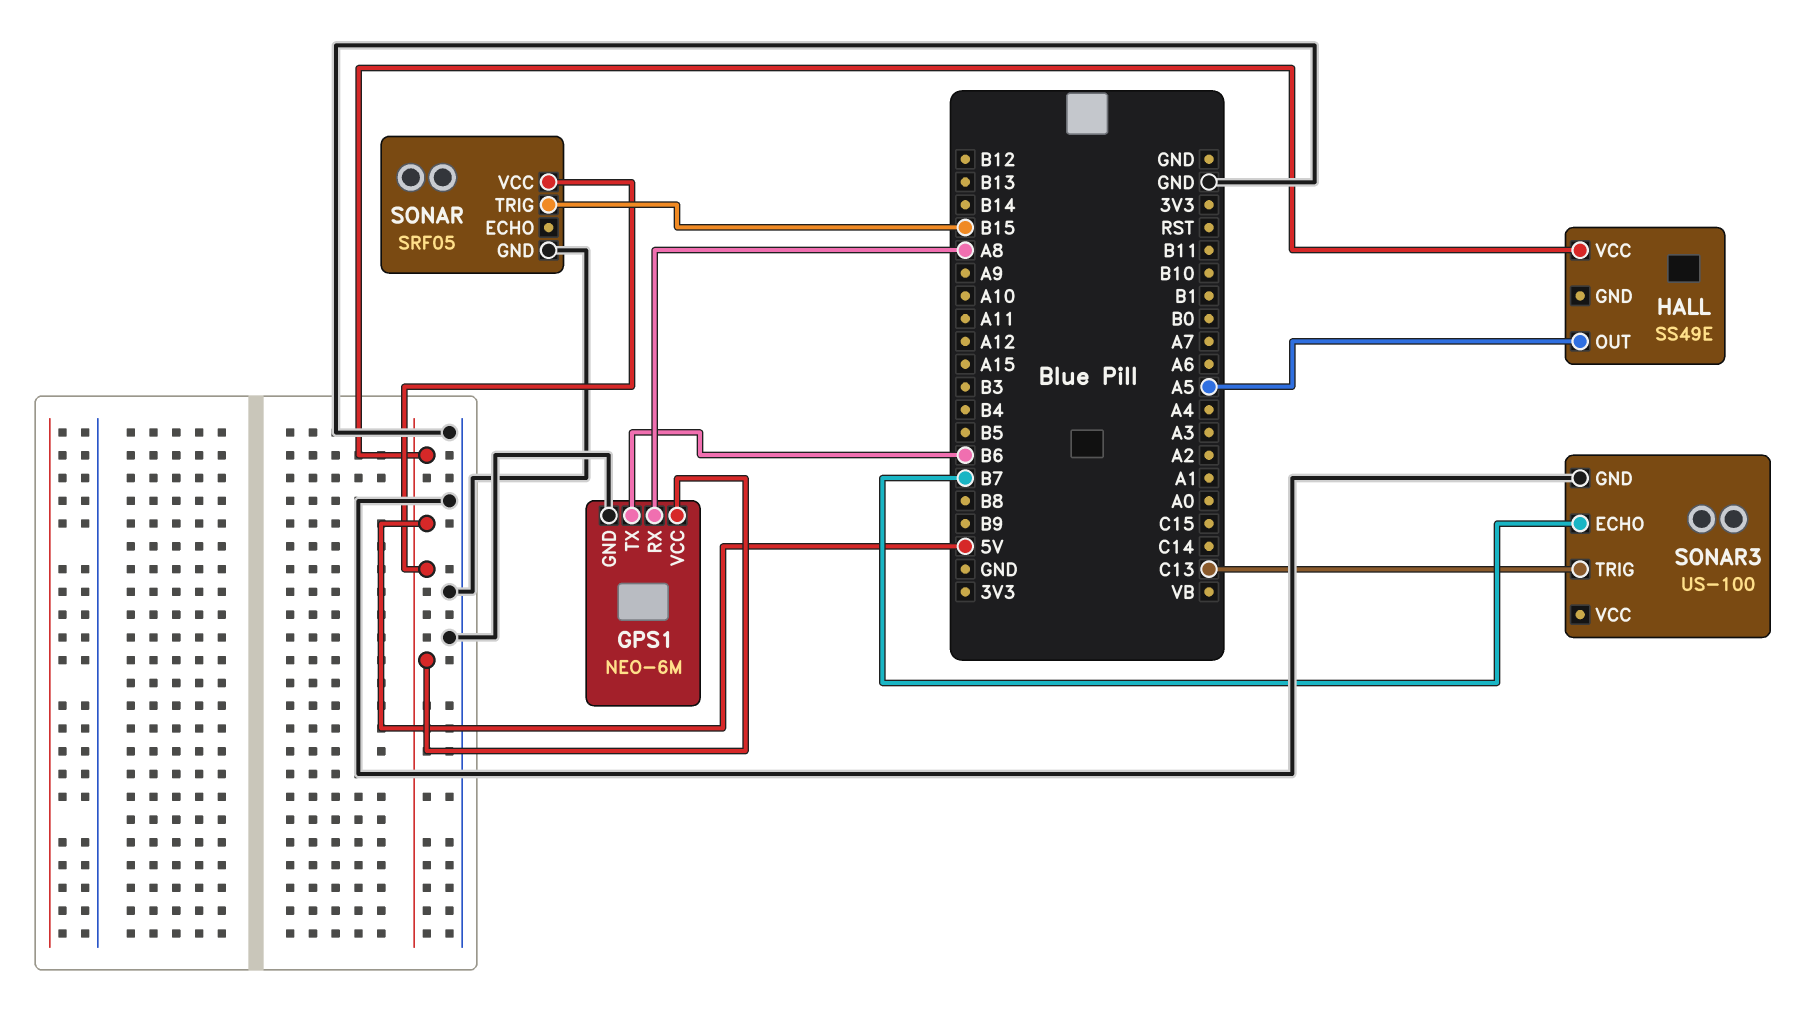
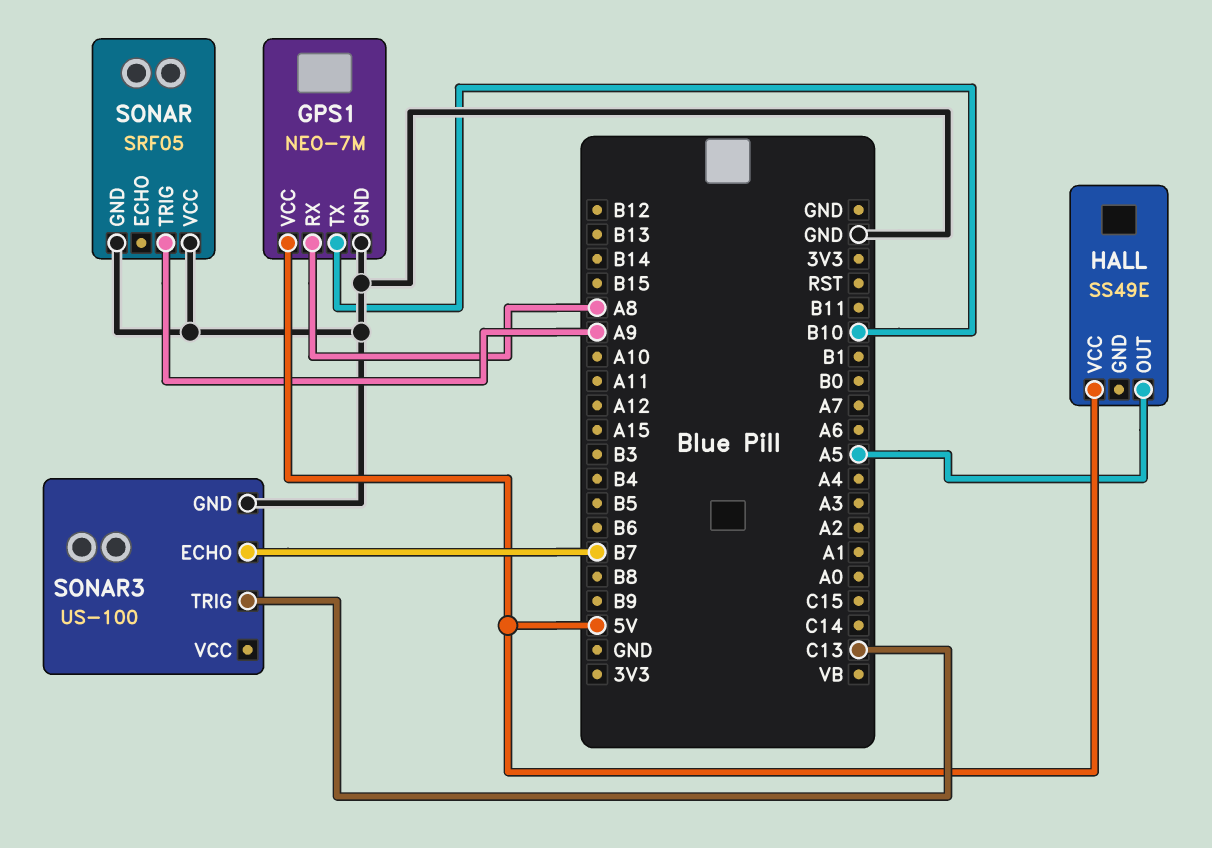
GPS1: NEO-6M -> NEO-7M
GPS1 pin TX: B6 -> B10
SONAR pin TRIG: B15 -> A9
SONAR pin VCC: 5V -> GND

